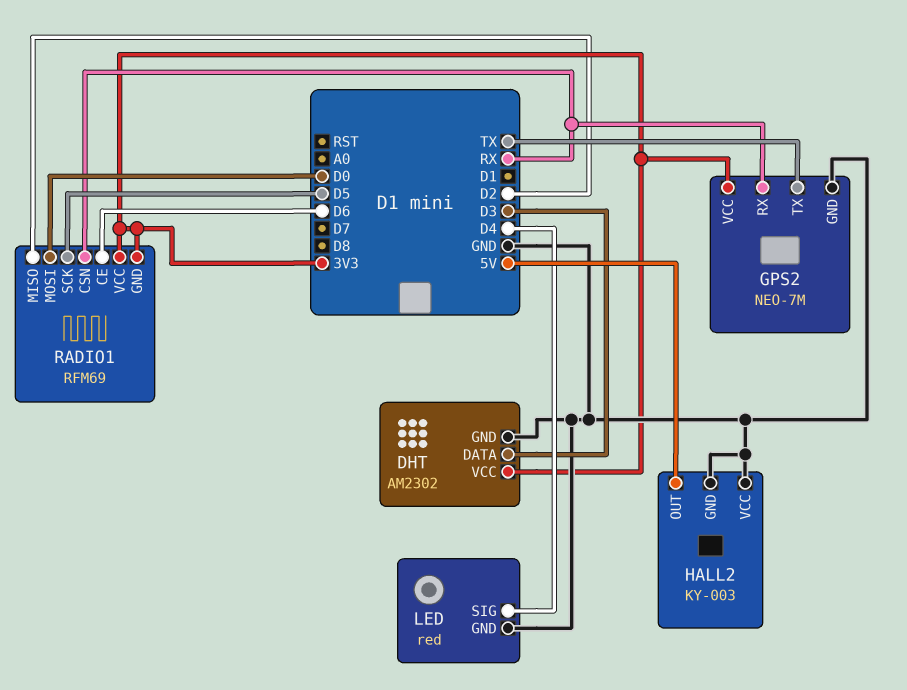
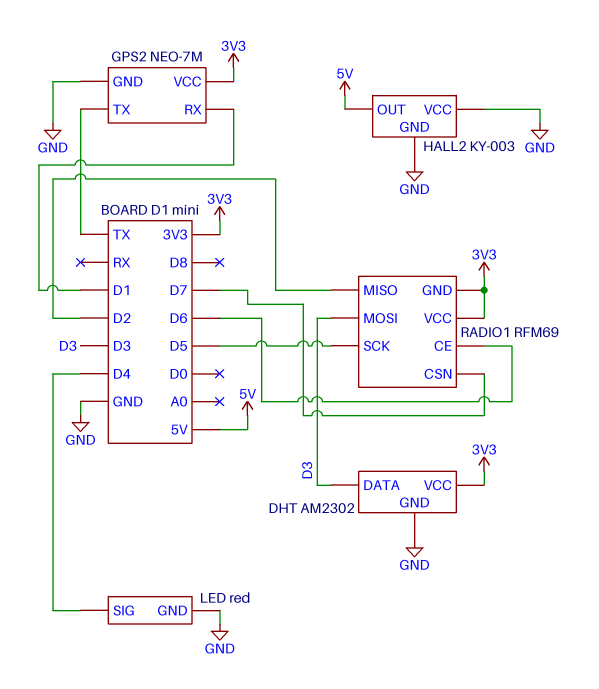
GPS2 pin RX: RX -> D1
RADIO1 pin CSN: RX -> D7
RADIO1 pin MOSI: D0 -> D3

